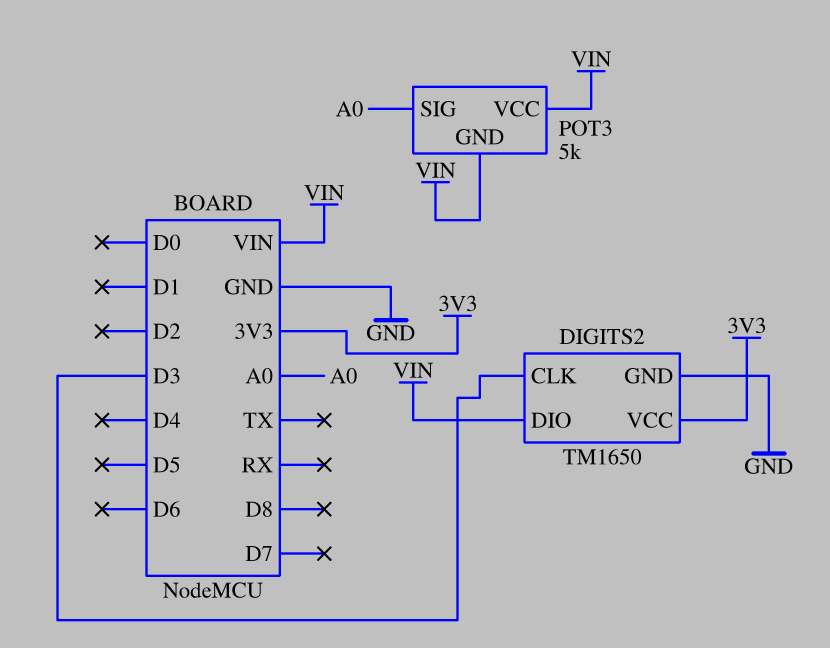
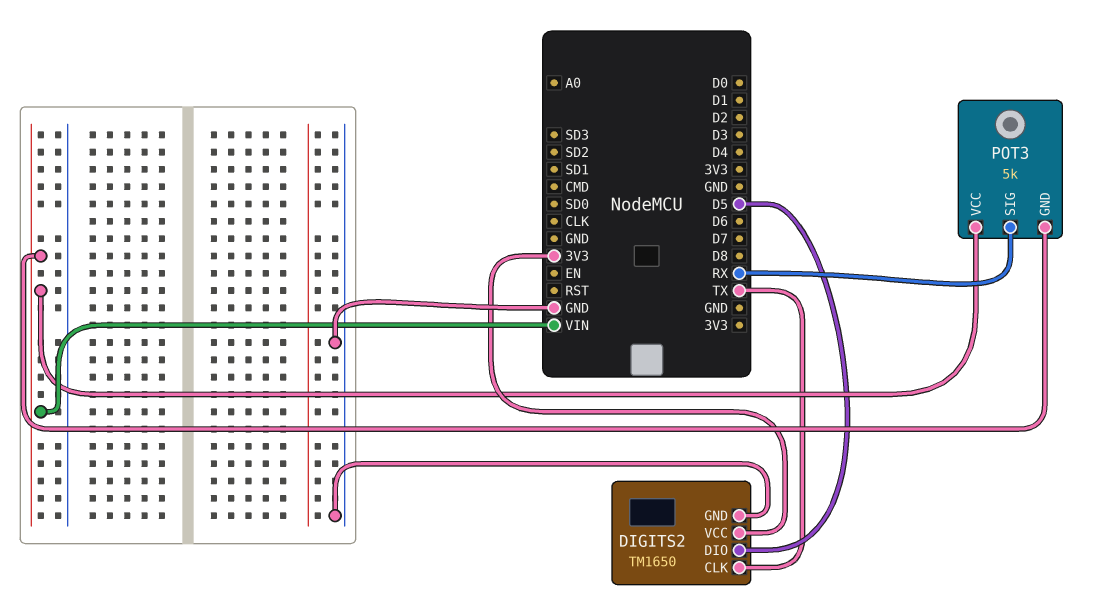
DIGITS2 pin CLK: D3 -> TX
DIGITS2 pin DIO: VIN -> D5
POT3 pin SIG: A0 -> RX

